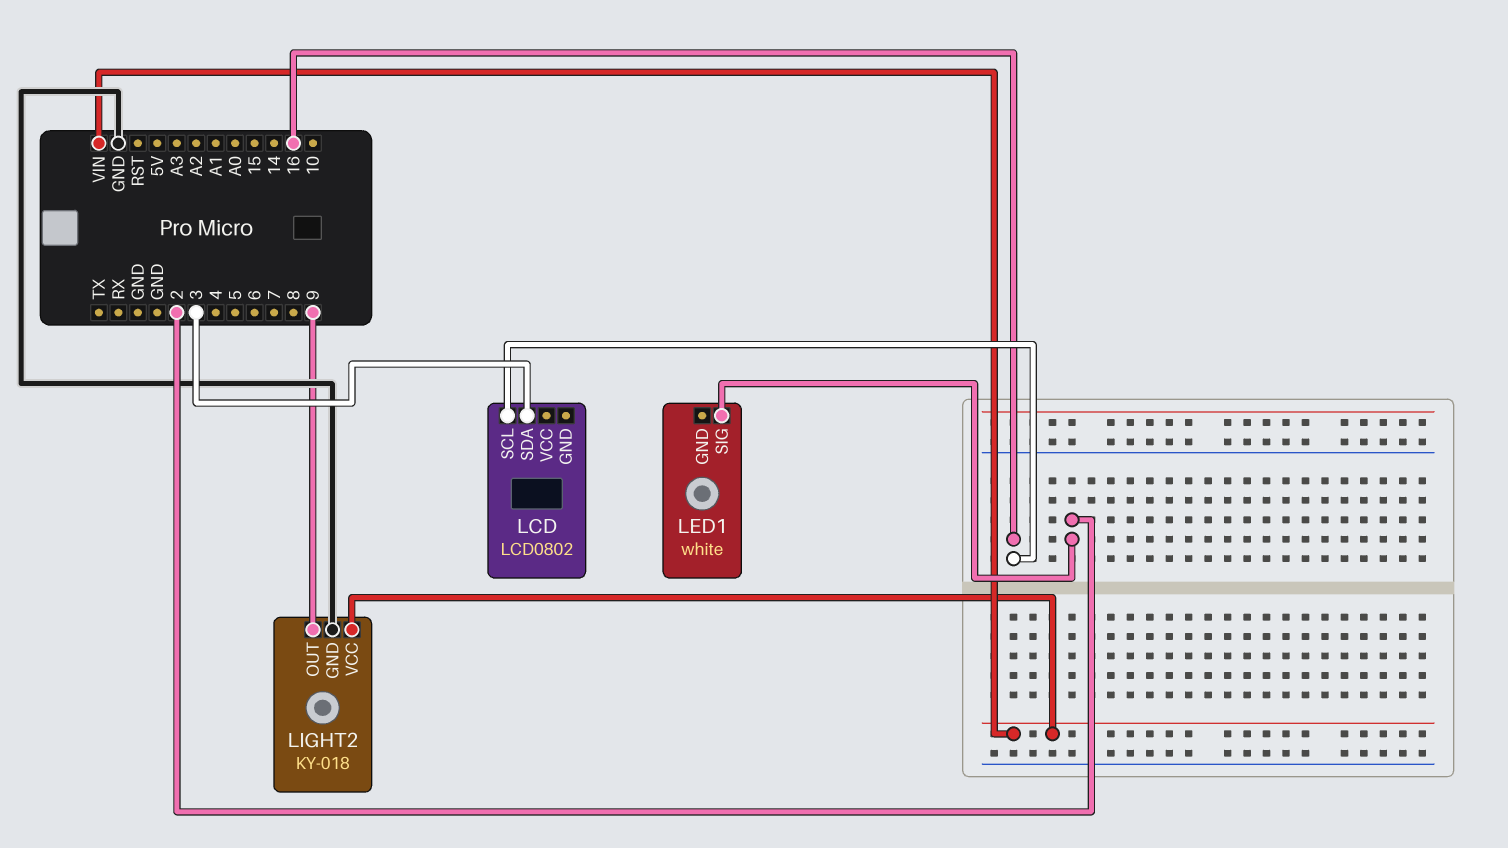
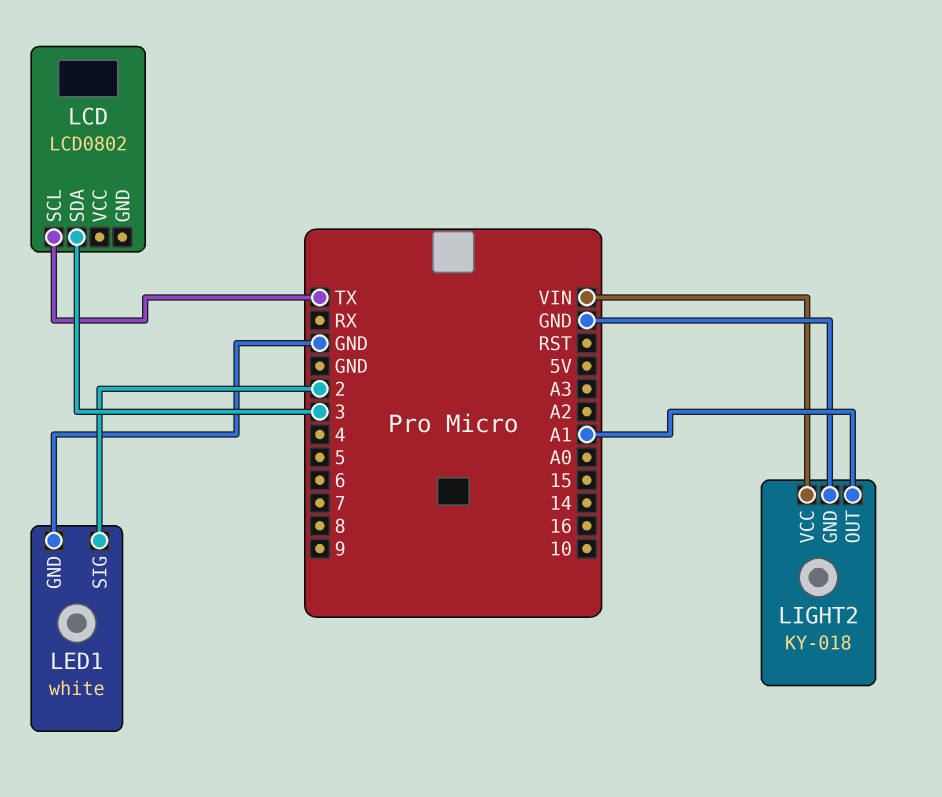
LCD pin SCL: 16 -> TX
LED1 pin GND: none -> GND
LIGHT2 pin OUT: 9 -> A1

